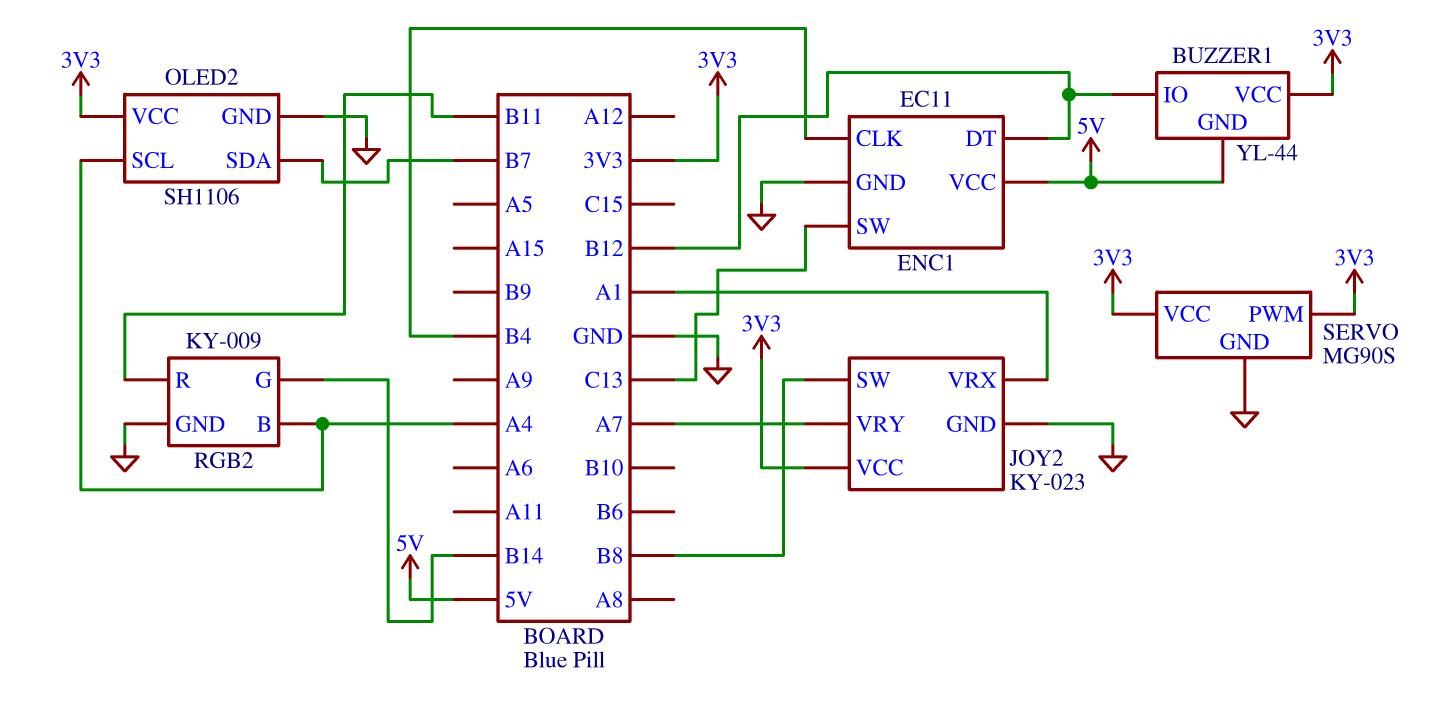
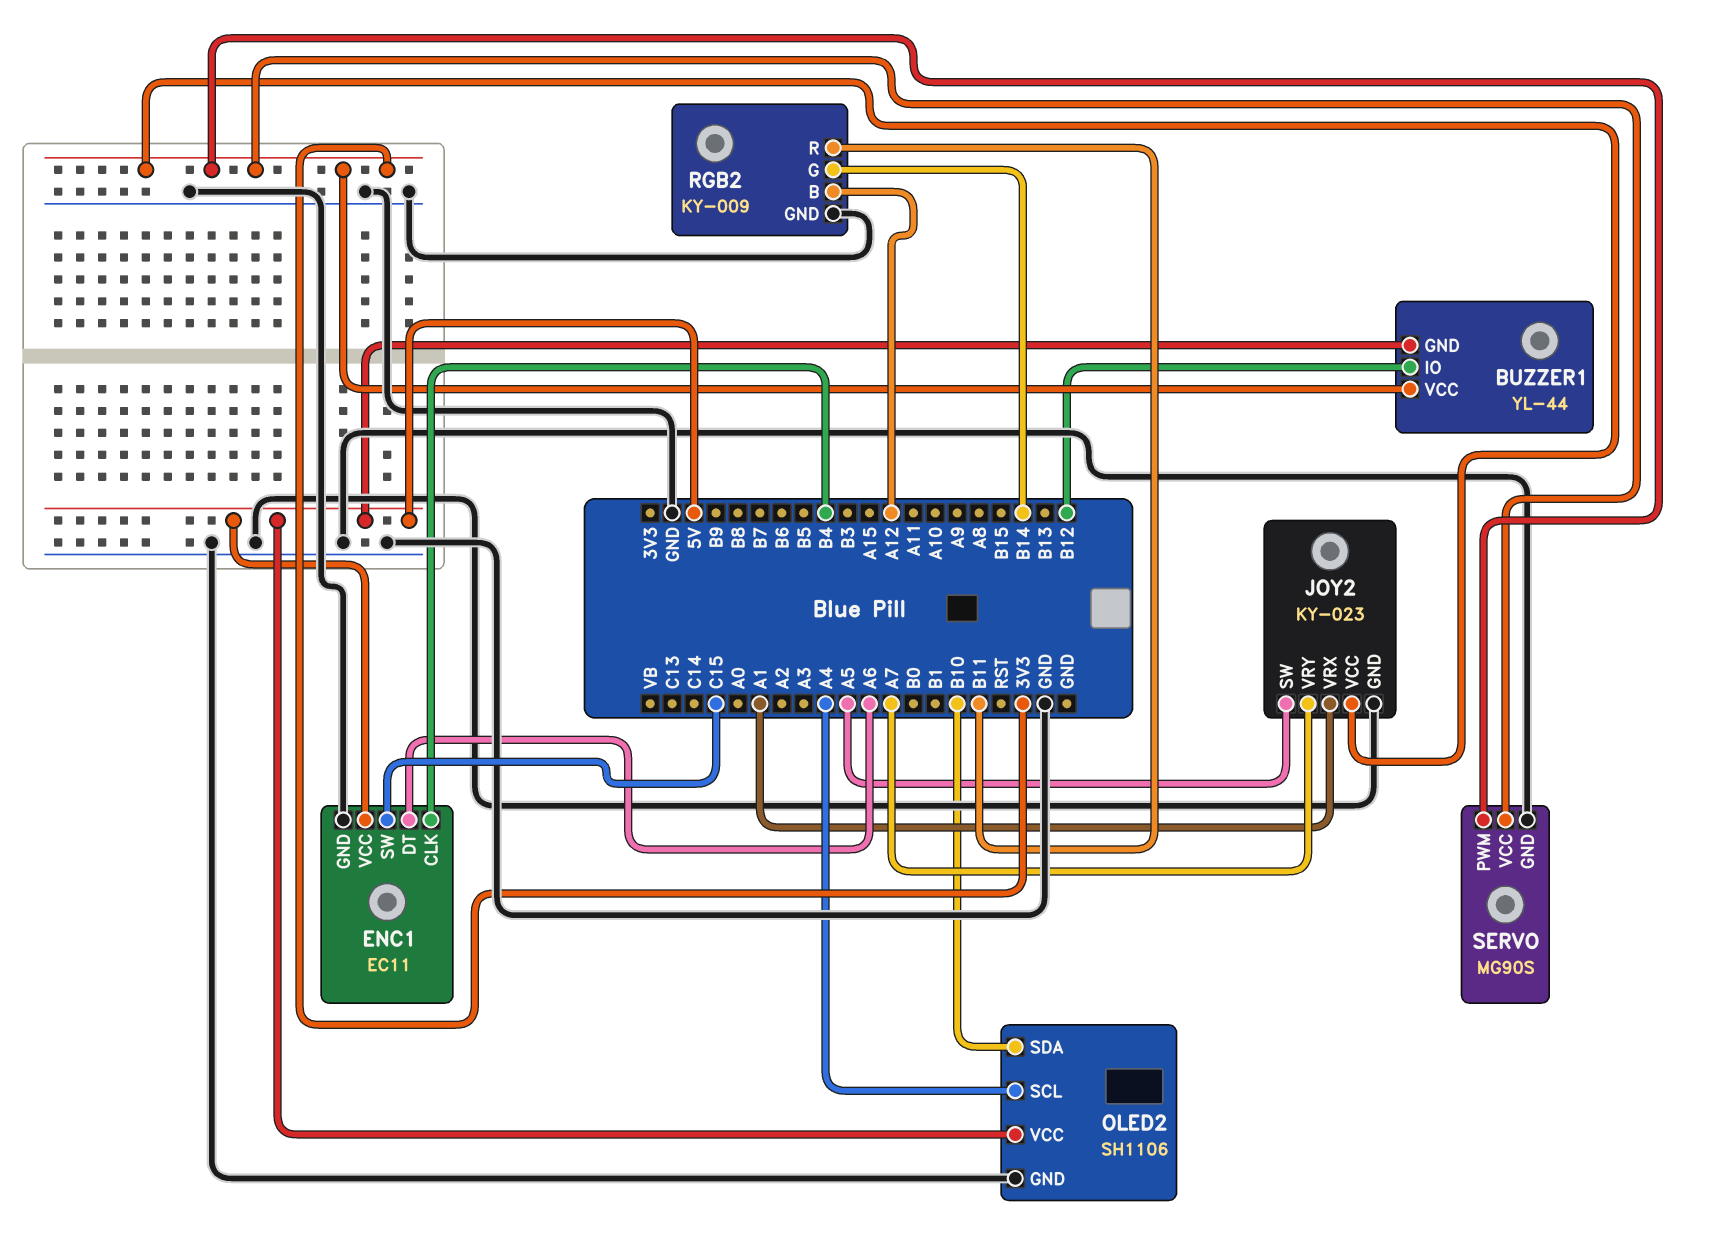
ENC1 pin DT: B12 -> A6
ENC1 pin SW: C13 -> C15
JOY2 pin SW: B8 -> A5
OLED2 pin SDA: B7 -> B10
OLED2 pin VCC: 3V3 -> 5V
RGB2 pin B: A4 -> A12

